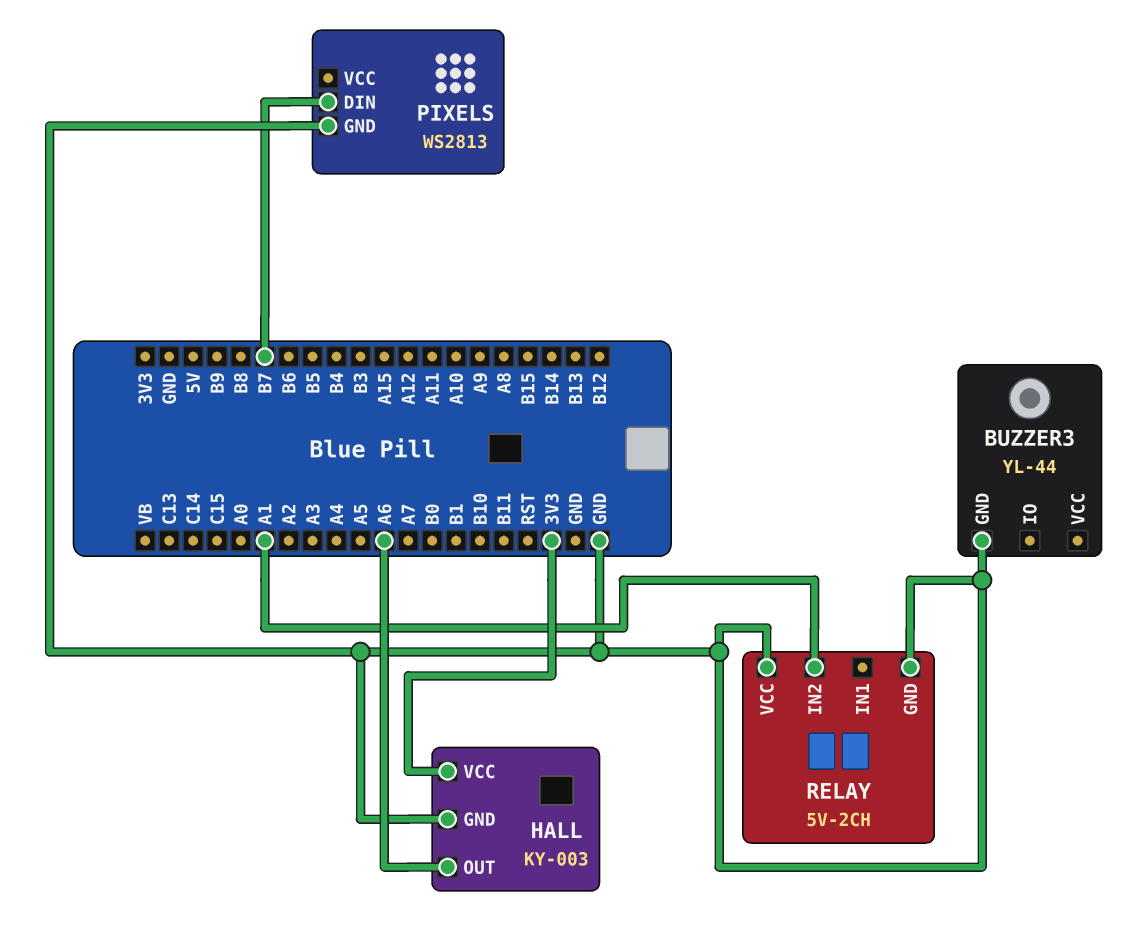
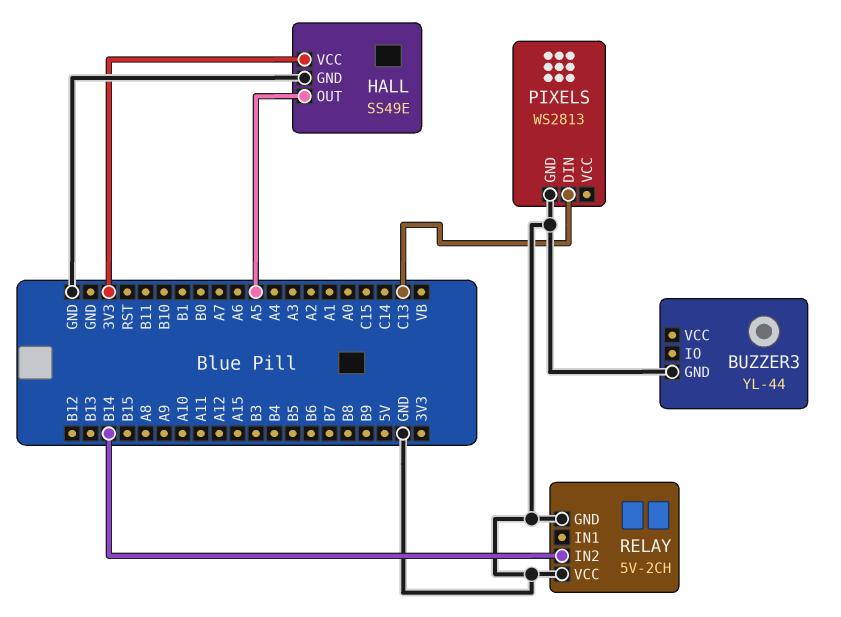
HALL: KY-003 -> SS49E
HALL pin OUT: A6 -> A5
PIXELS pin DIN: B7 -> C13
RELAY pin IN2: A1 -> B14

